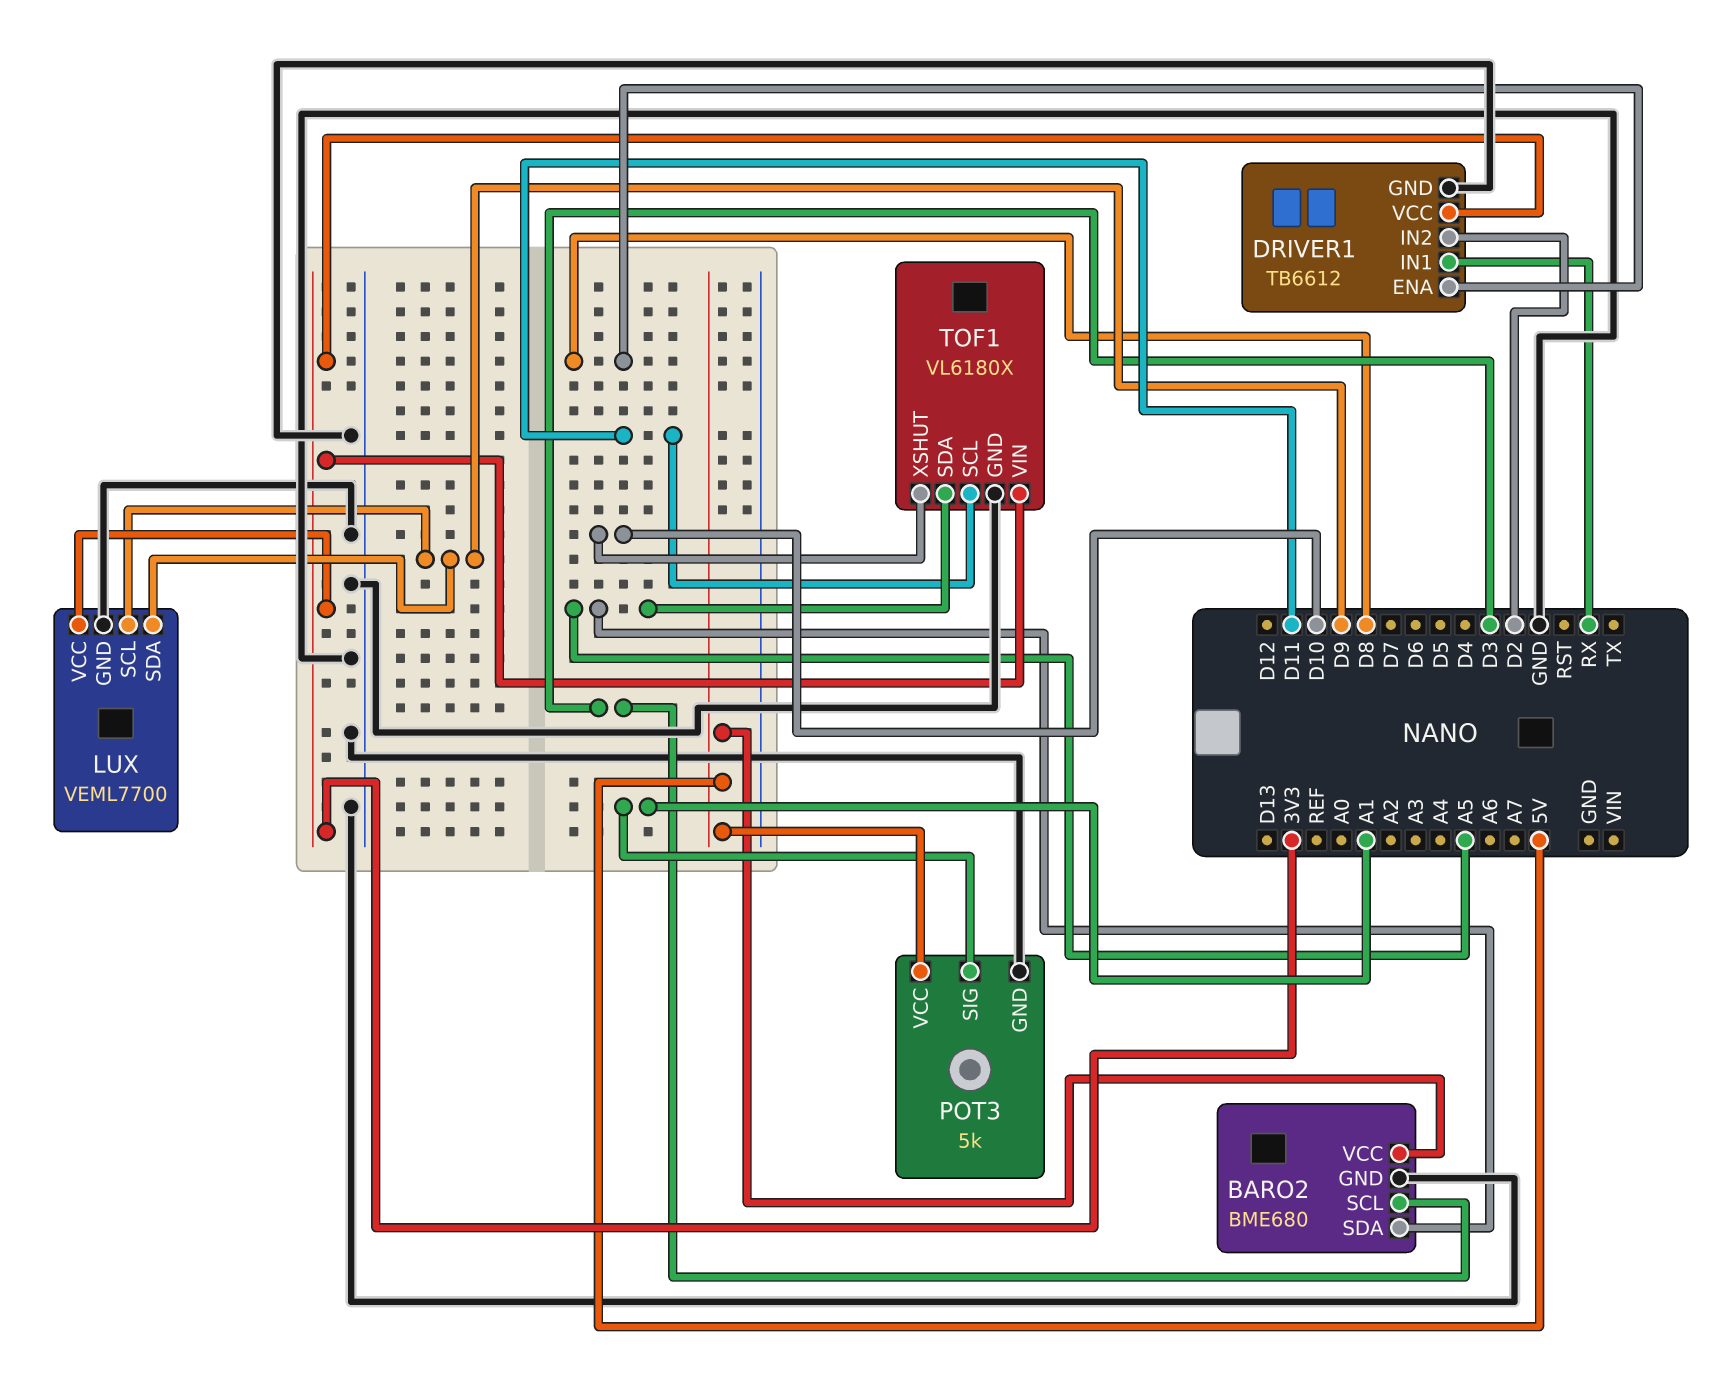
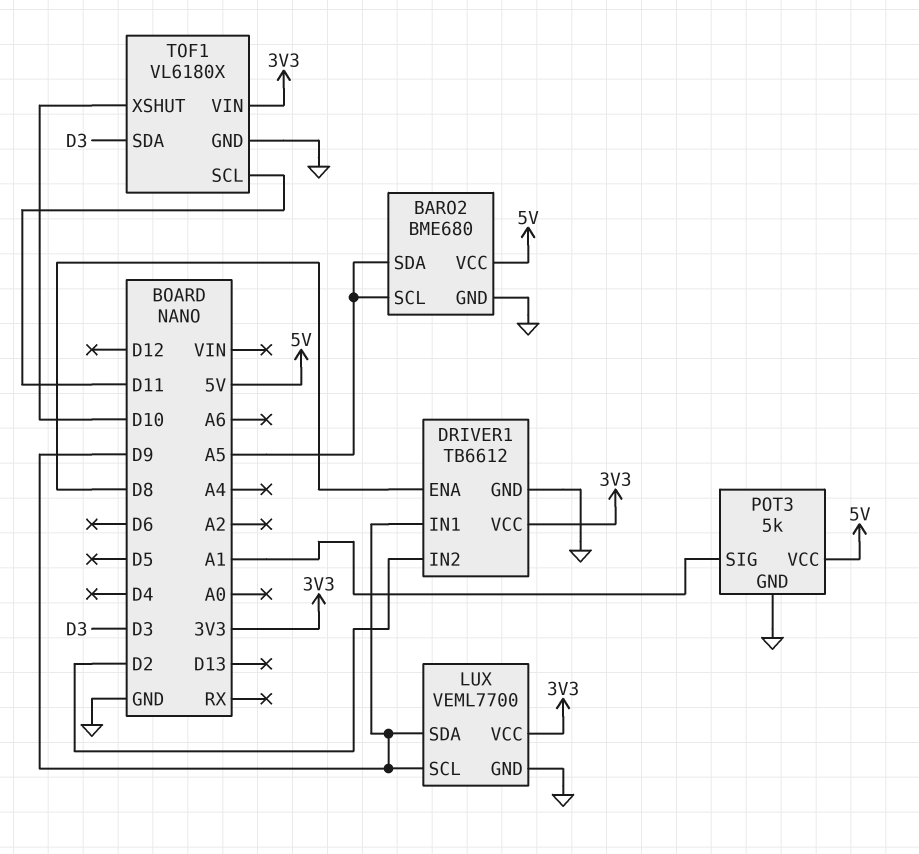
BARO2 pin SCL: D3 -> A5
DRIVER1 pin IN1: RX -> D9
TOF1 pin SDA: A5 -> D3

